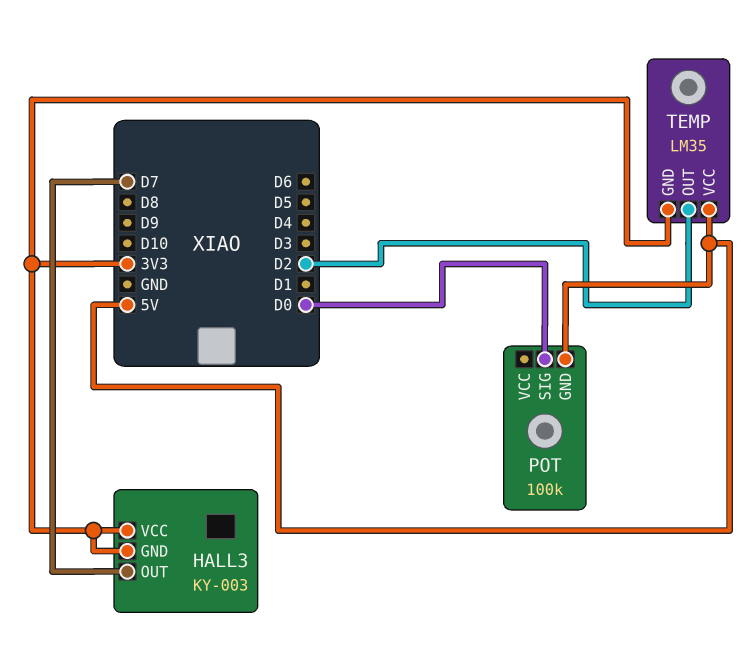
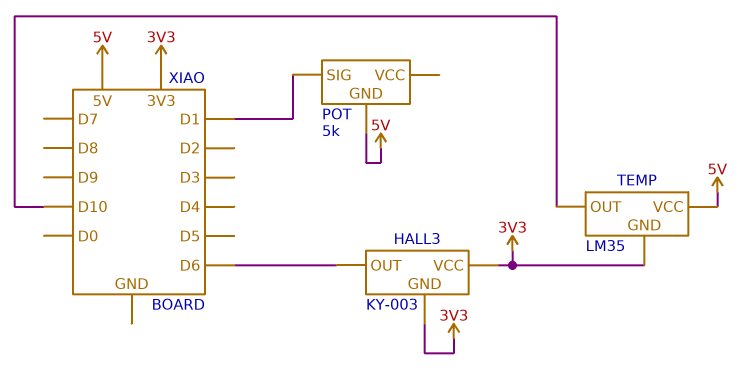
HALL3 pin OUT: D7 -> D6
POT: 100k -> 5k
POT pin SIG: D0 -> D1
TEMP pin OUT: D2 -> D10

